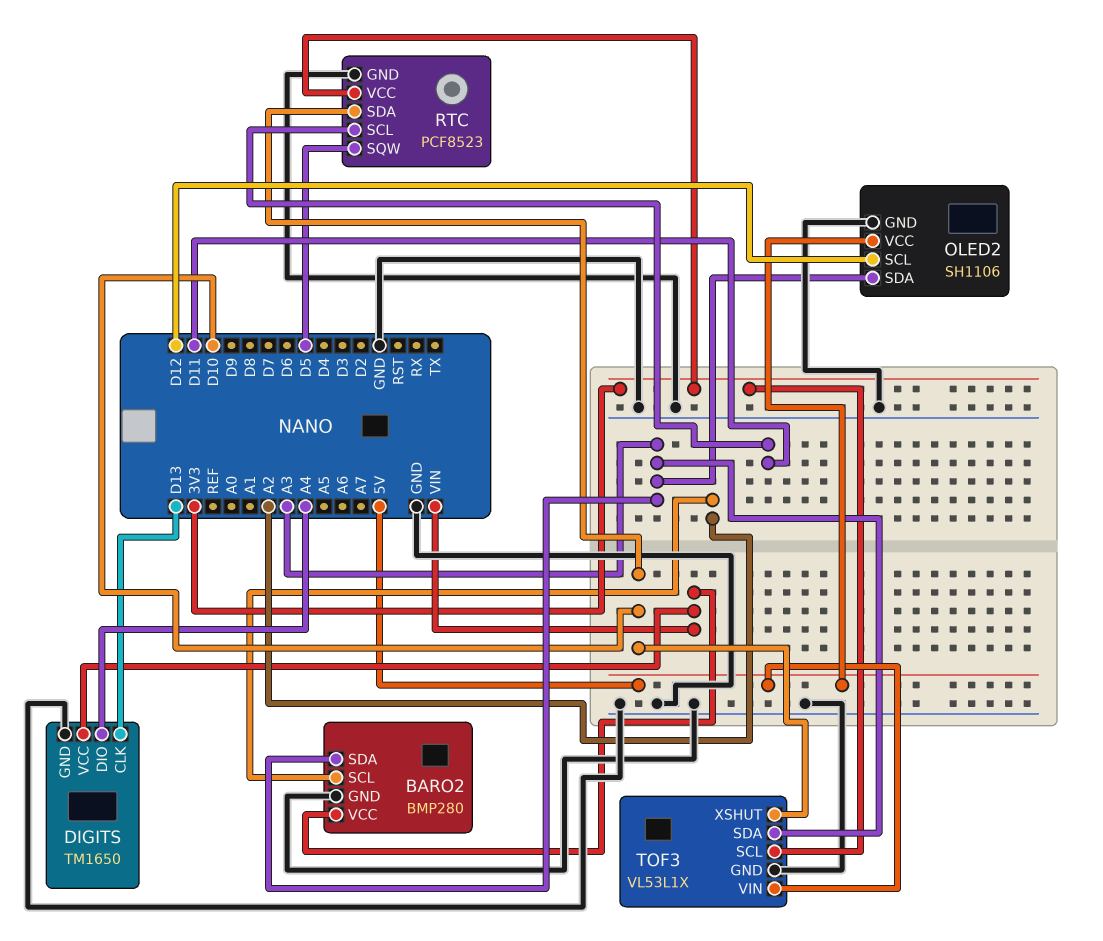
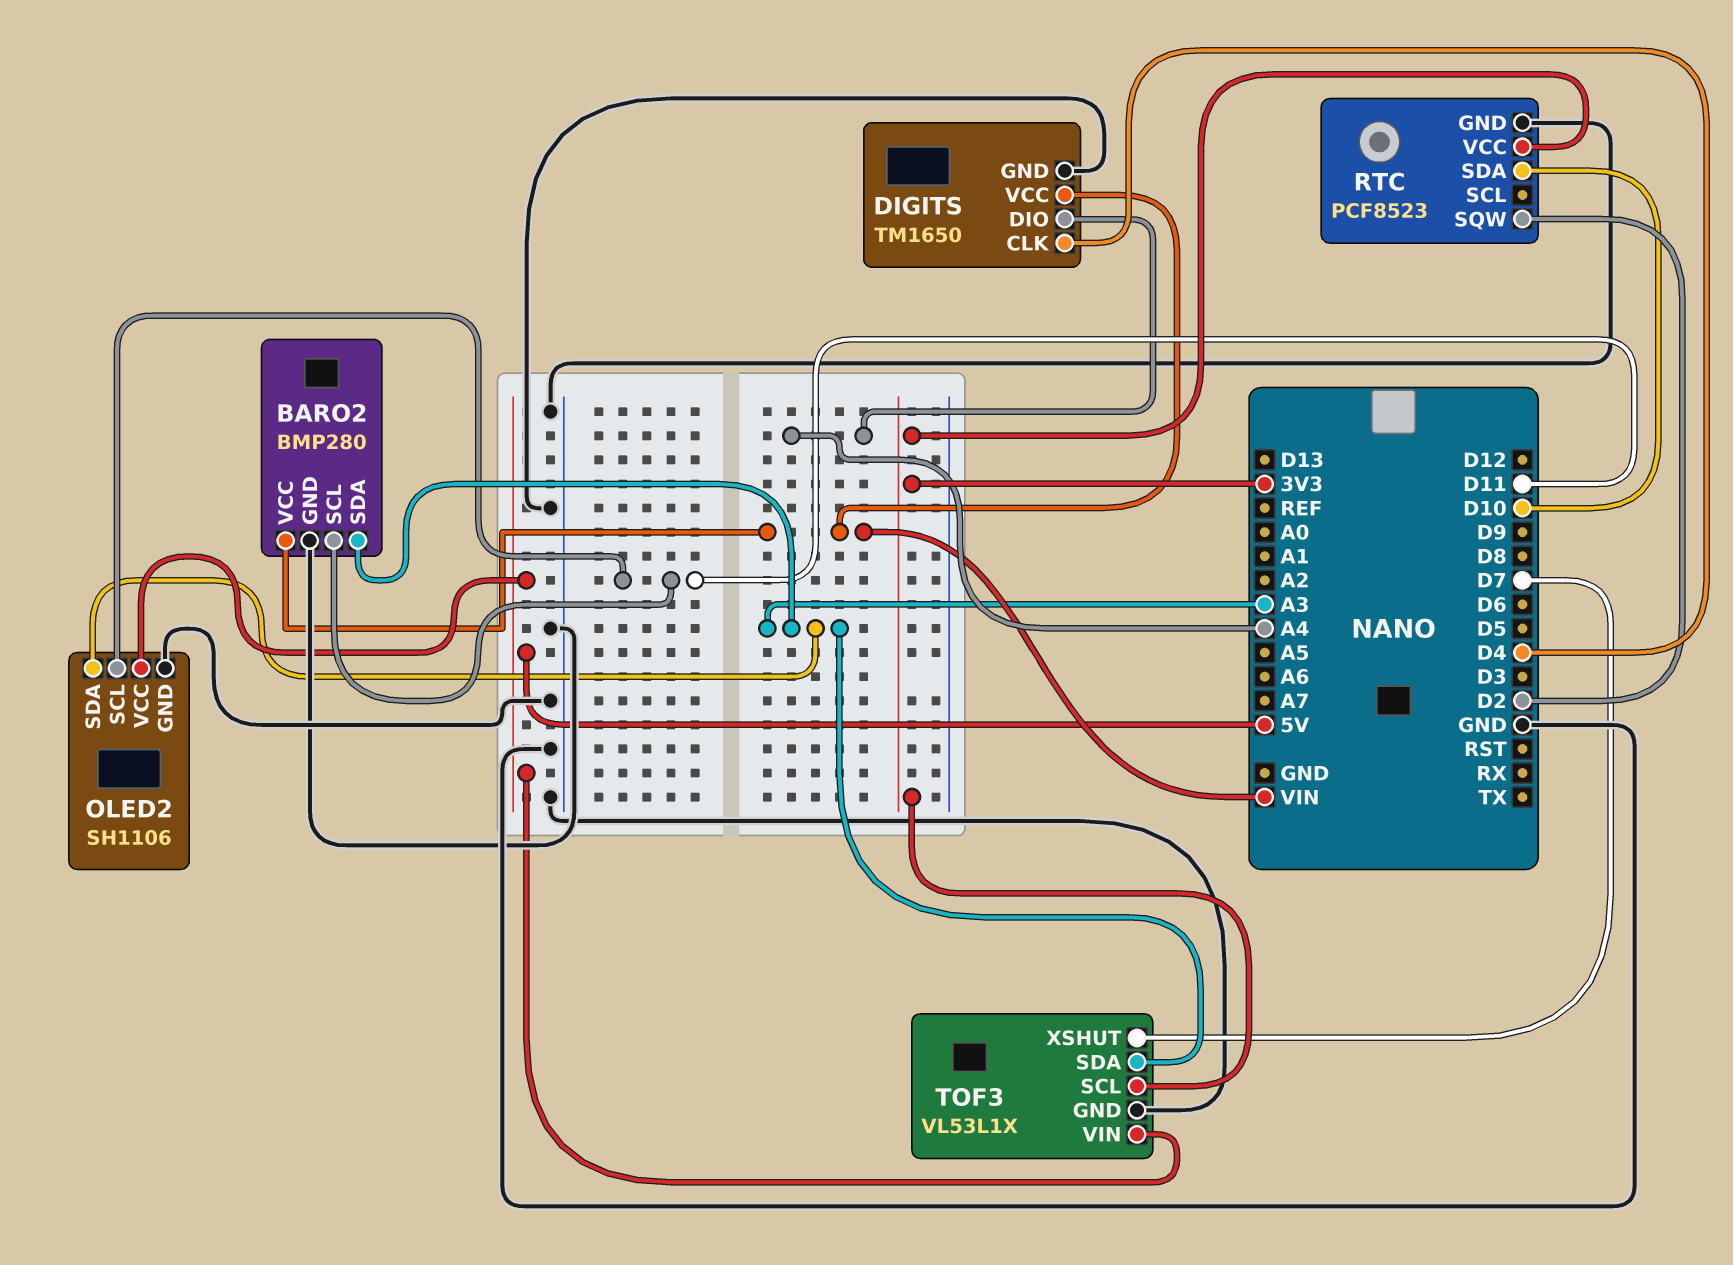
BARO2 pin SCL: A2 -> D11
DIGITS pin CLK: D13 -> D4
OLED2 pin SCL: D12 -> D11
RTC pin SCL: D11 -> none
RTC pin SQW: D5 -> D2
TOF3 pin XSHUT: D10 -> D7

